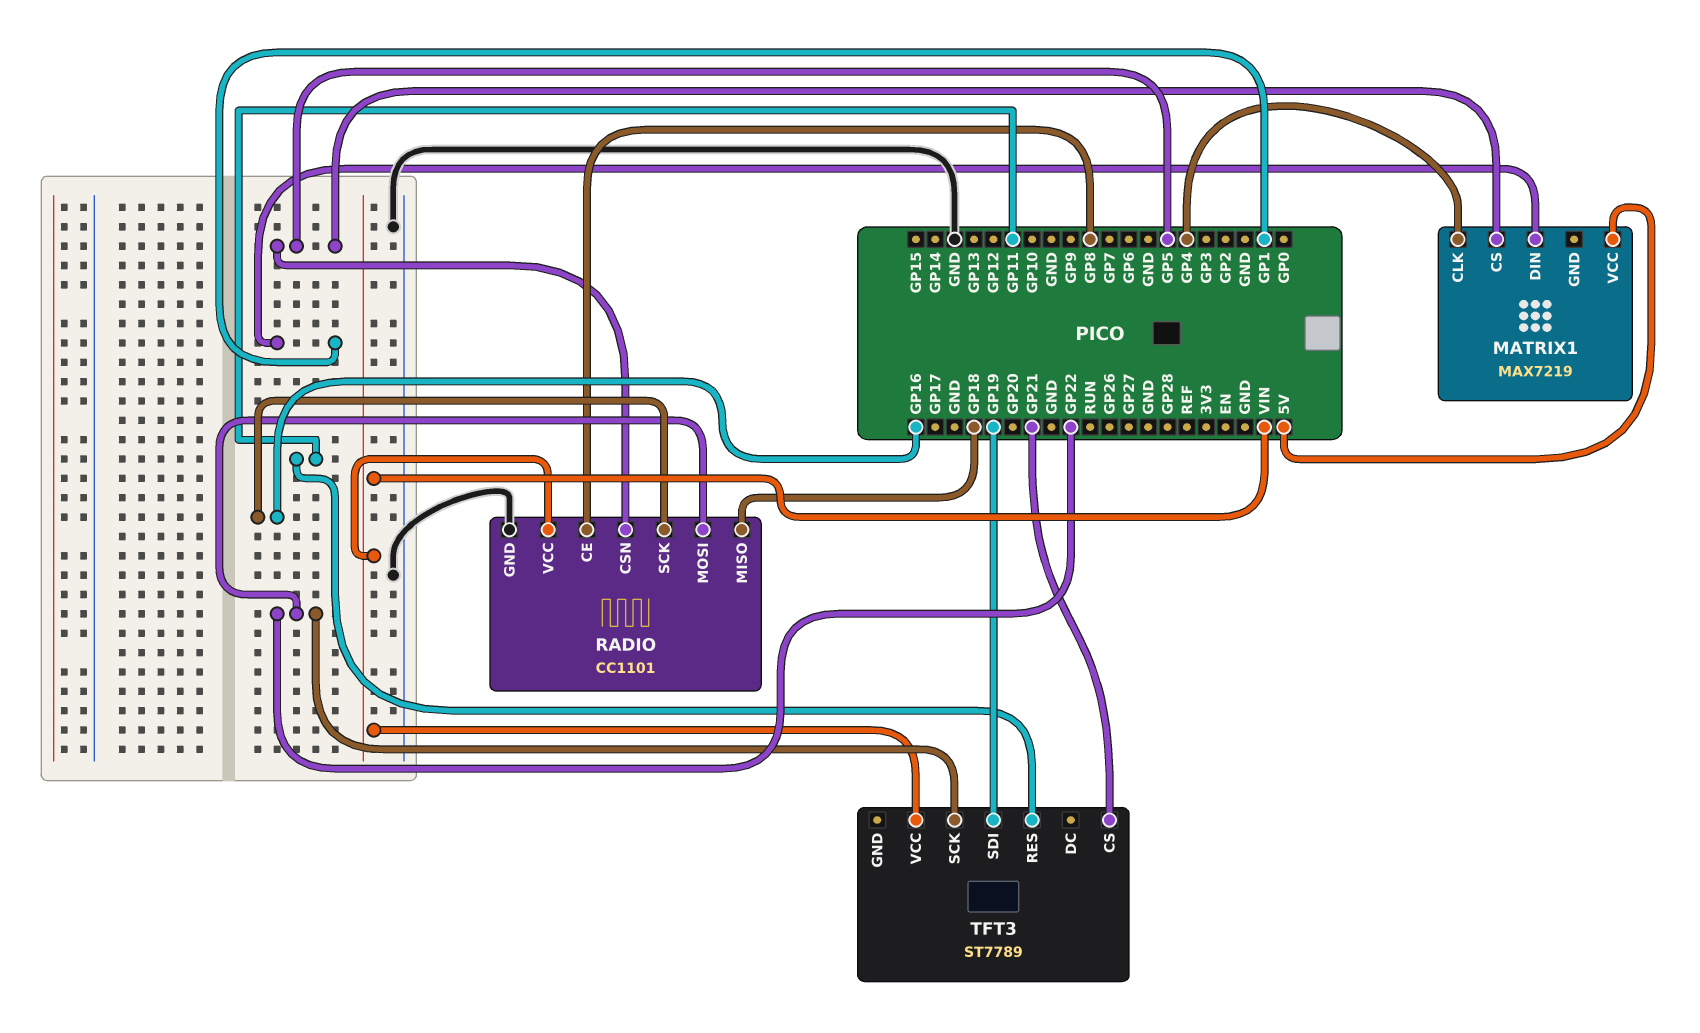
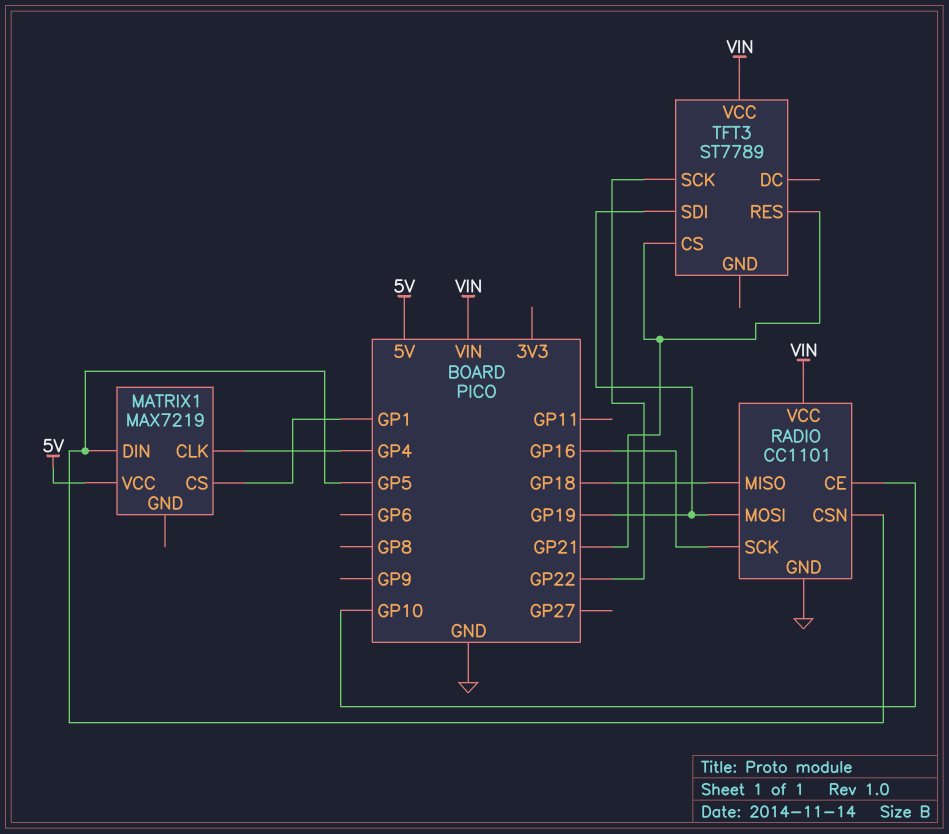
MATRIX1 pin CS: GP5 -> GP1
MATRIX1 pin DIN: GP1 -> GP5
RADIO pin CE: GP8 -> GP10
RADIO pin MOSI: GP22 -> GP19
TFT3 pin RES: GP11 -> GP21

